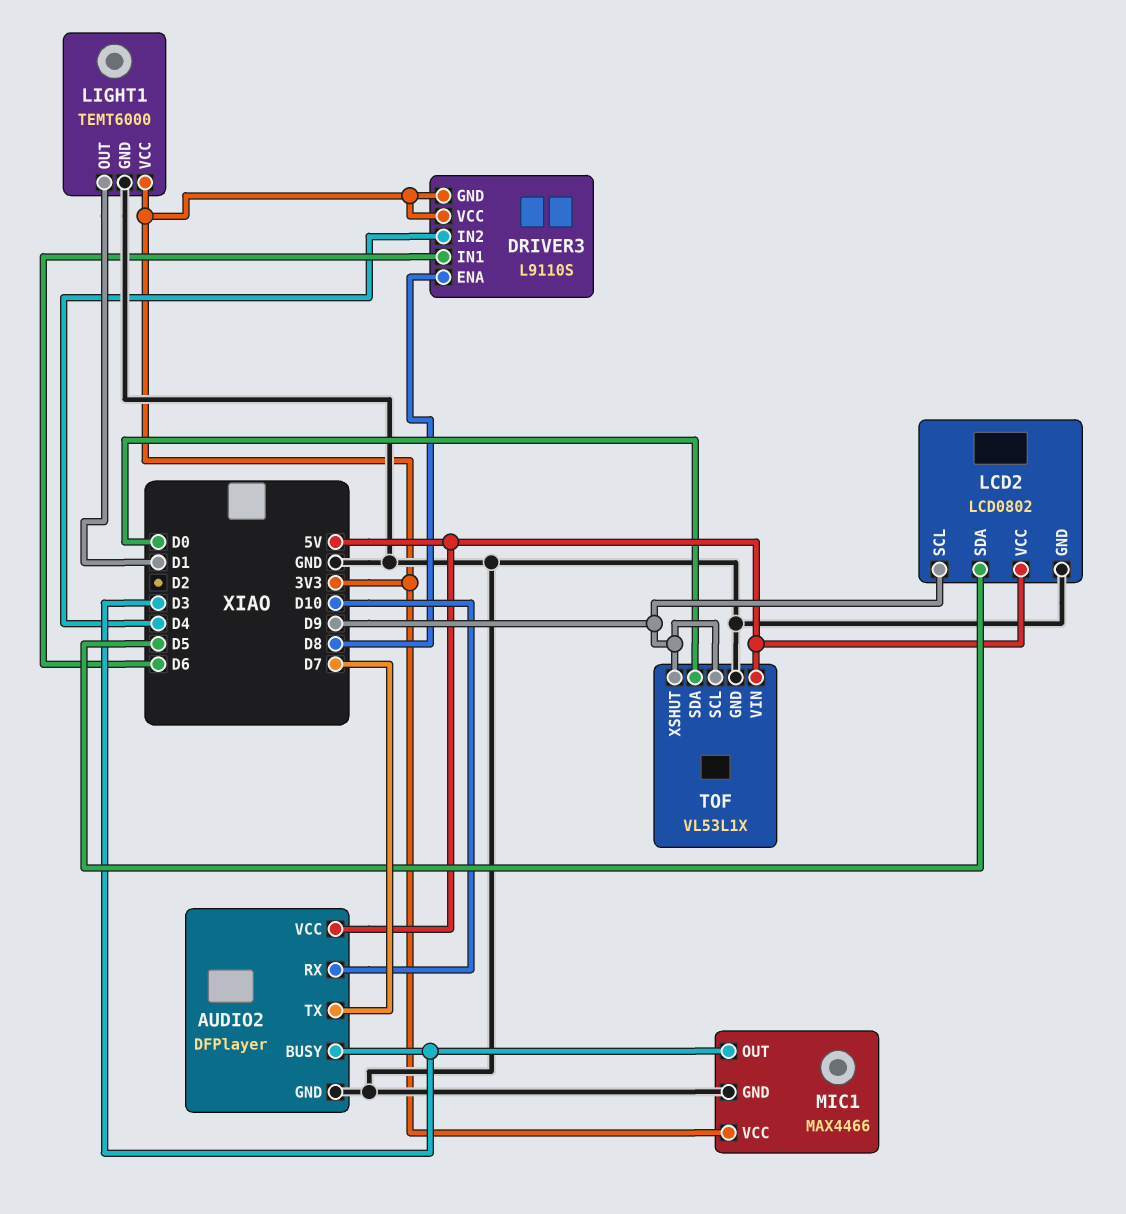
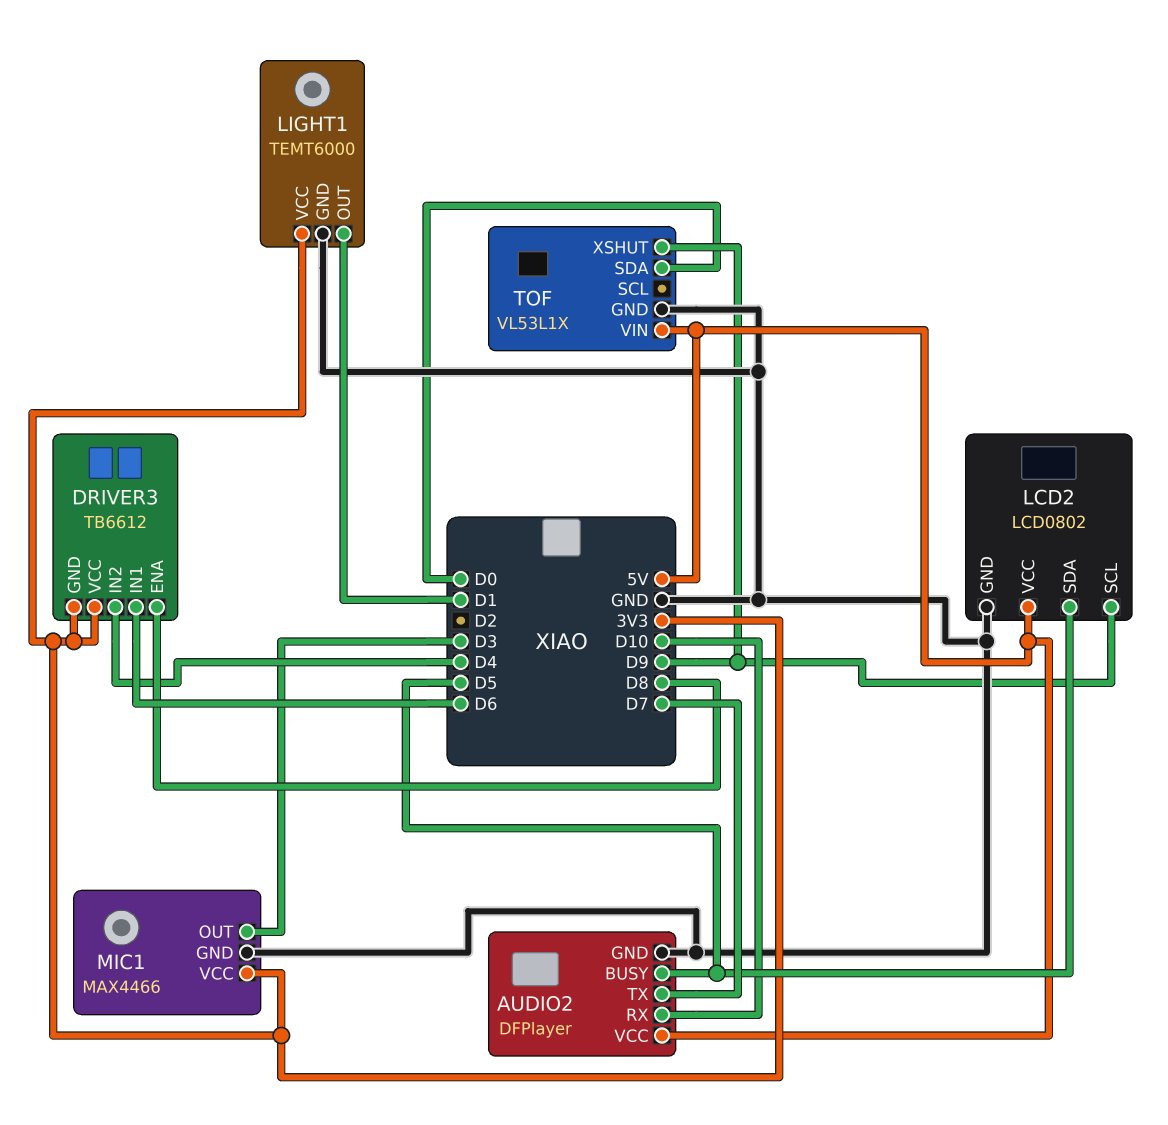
AUDIO2 pin BUSY: D3 -> D5
DRIVER3: L9110S -> TB6612
TOF pin SCL: D9 -> none

